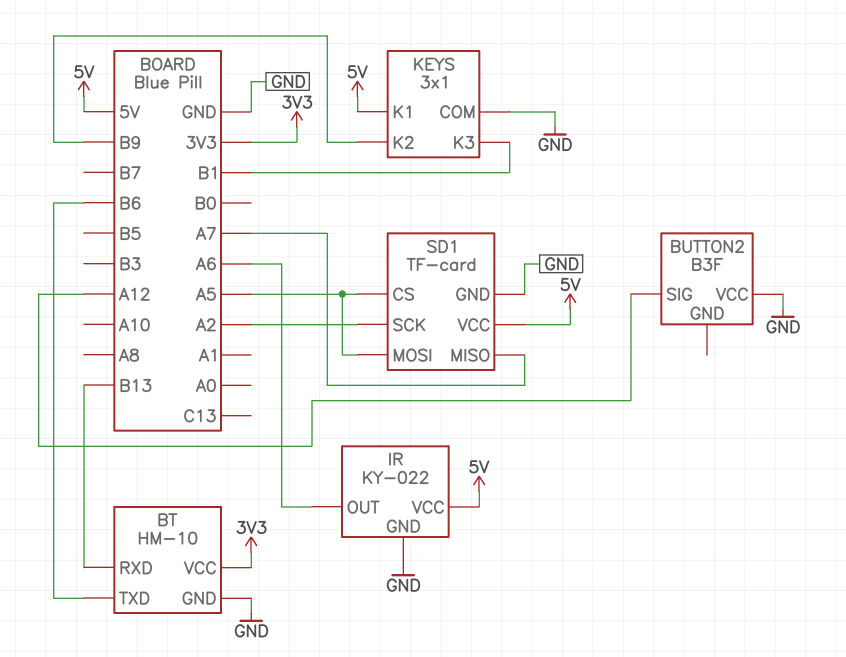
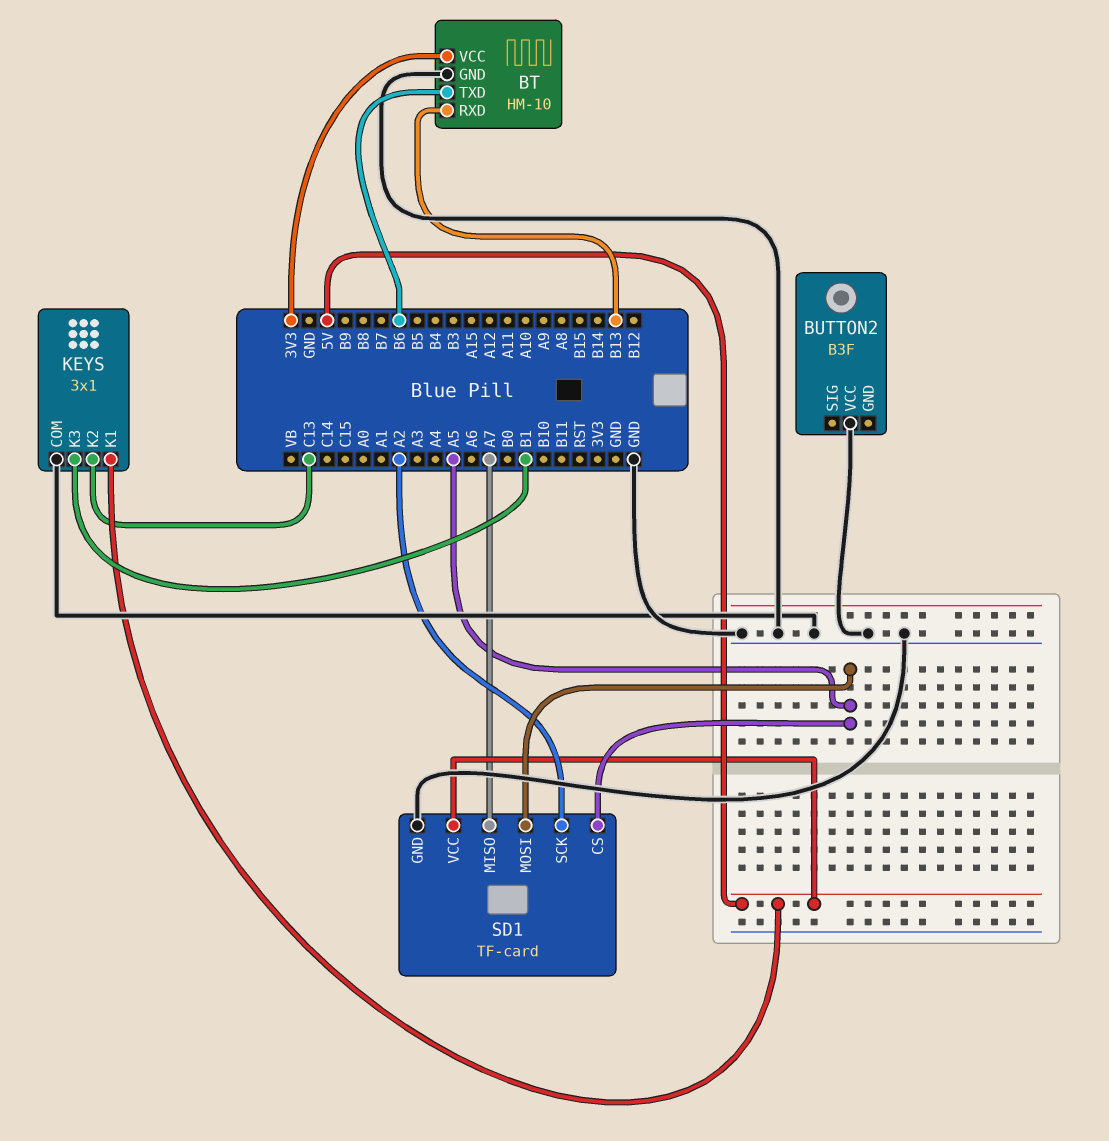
BUTTON2 pin SIG: A12 -> none
IR: KY-022 -> none
IR pin GND: GND -> none
IR pin OUT: A6 -> none
IR pin VCC: 5V -> none
KEYS pin K2: B9 -> C13

